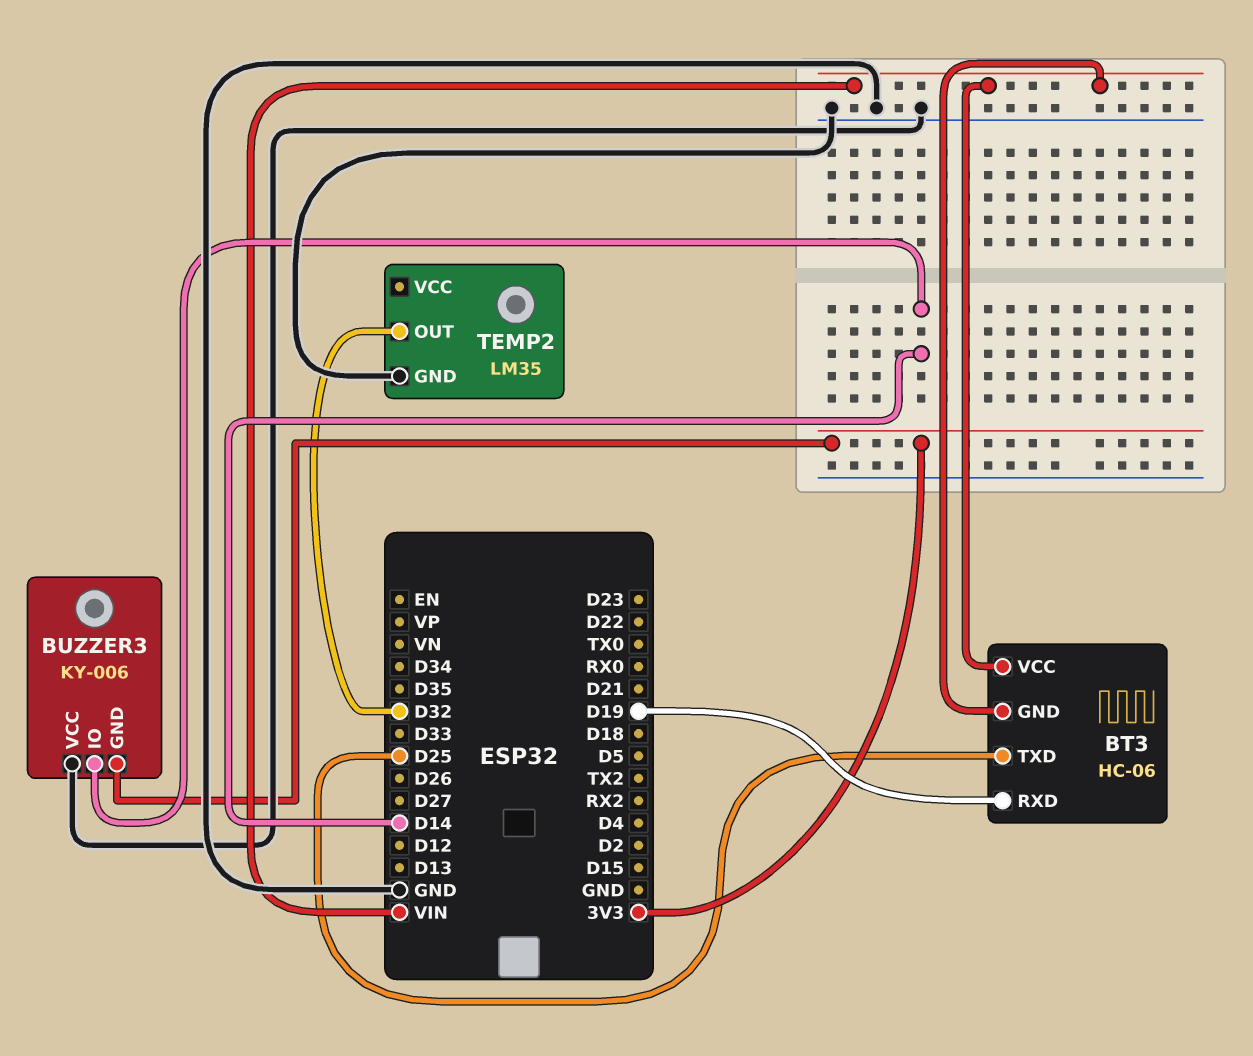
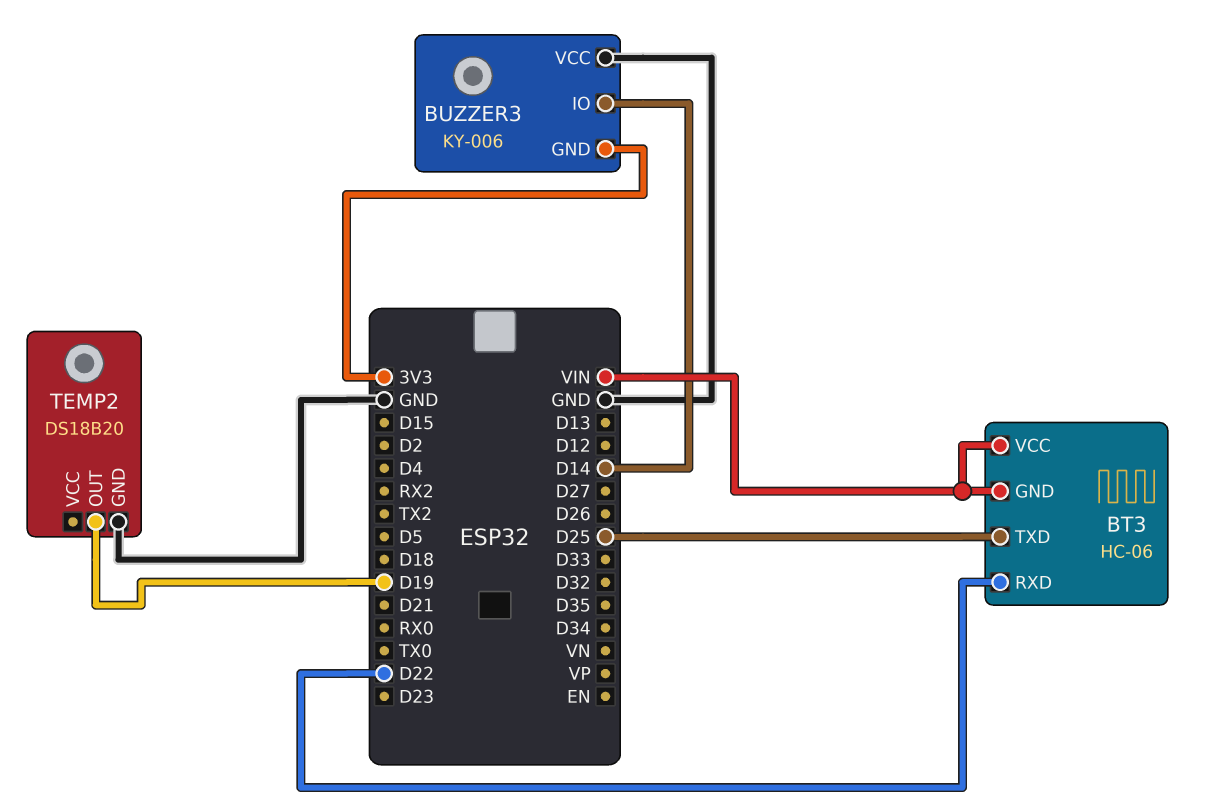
BT3 pin RXD: D19 -> D22
TEMP2: LM35 -> DS18B20
TEMP2 pin OUT: D32 -> D19

